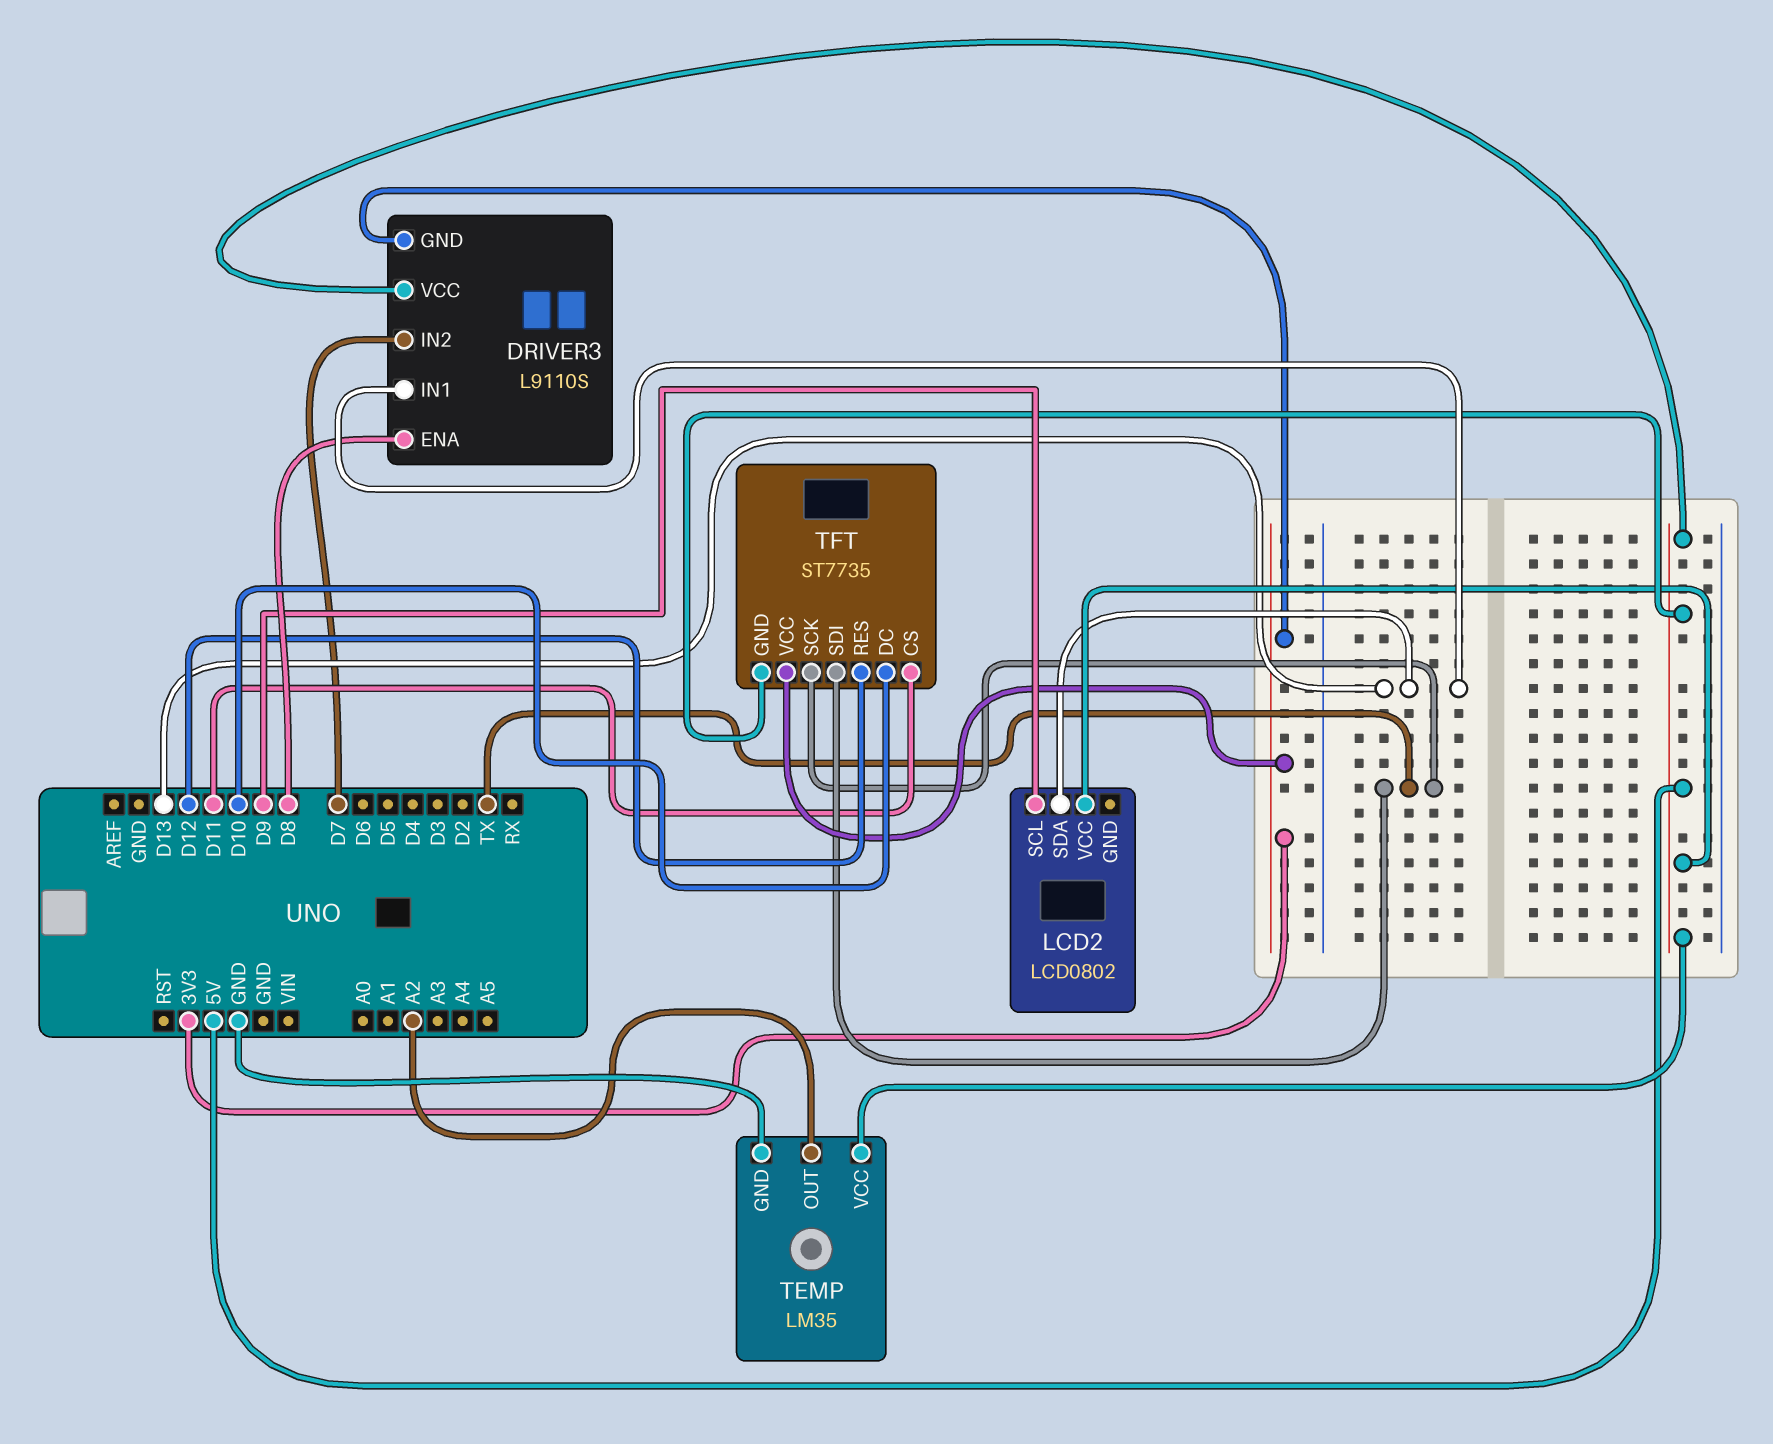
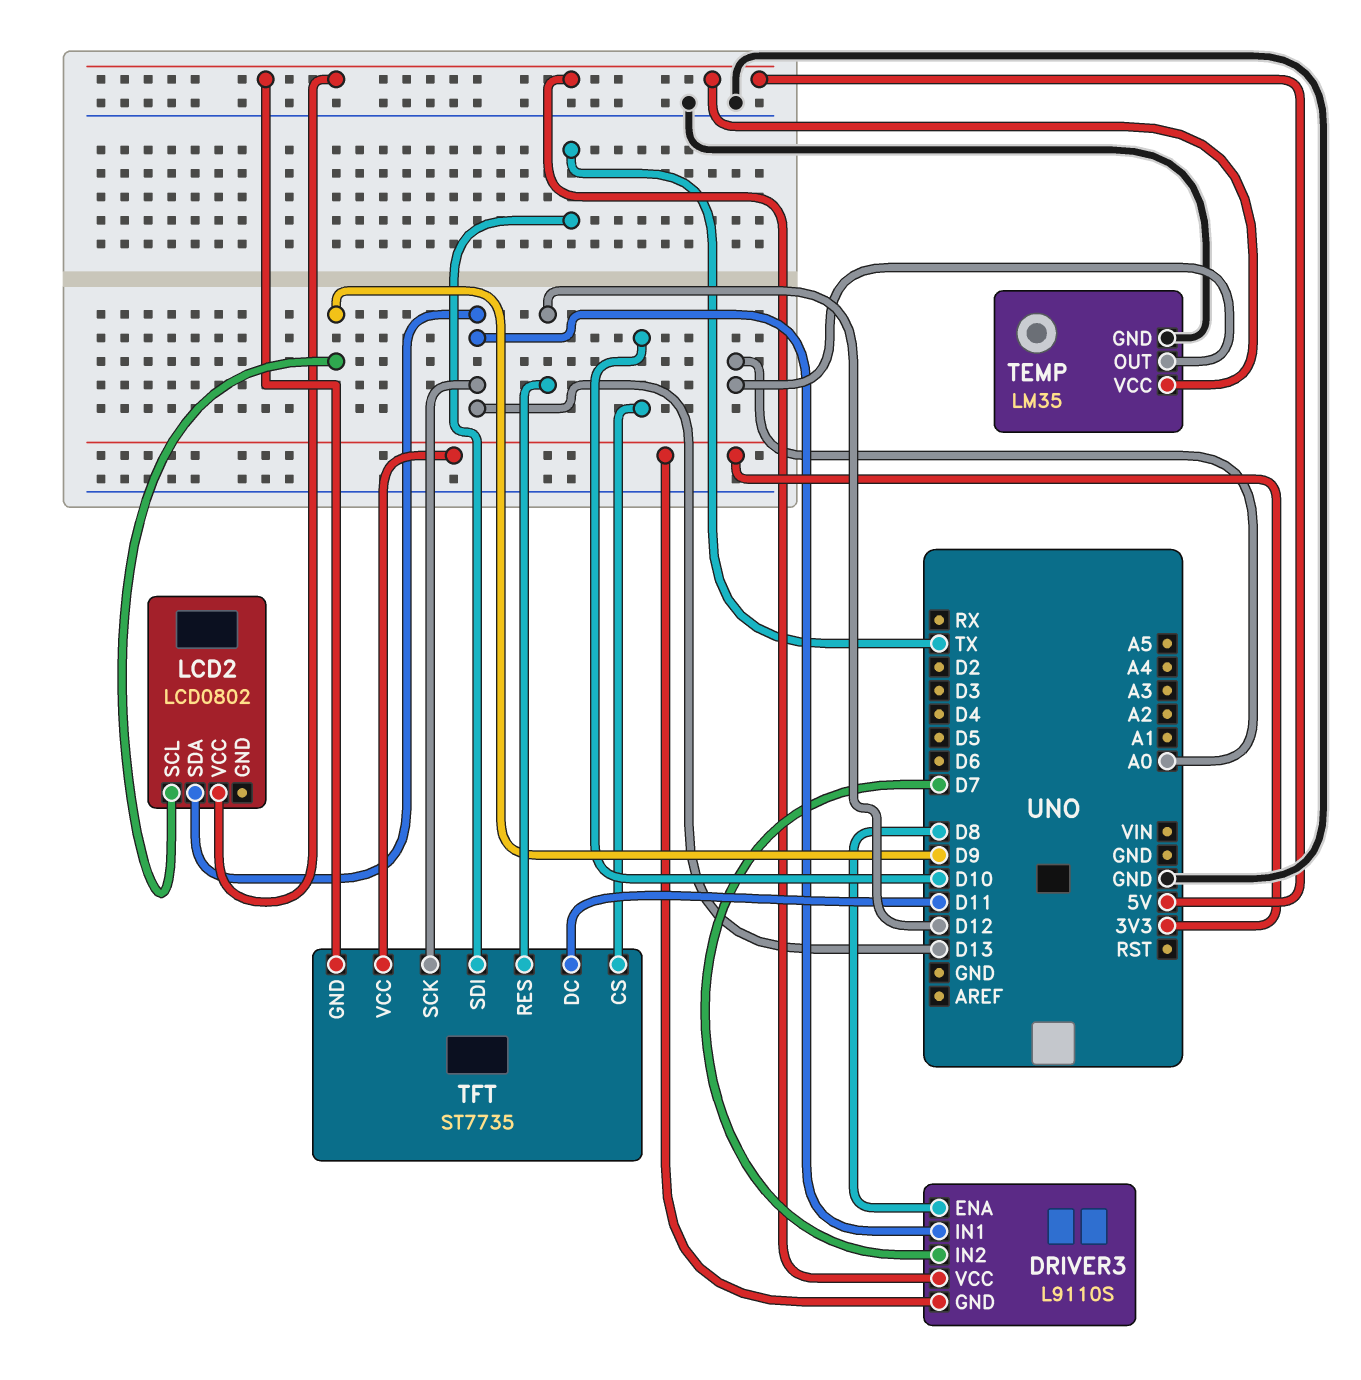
TEMP pin OUT: A2 -> A0
TFT pin CS: D11 -> D10
TFT pin DC: D10 -> D11
TFT pin SCK: TX -> D13

